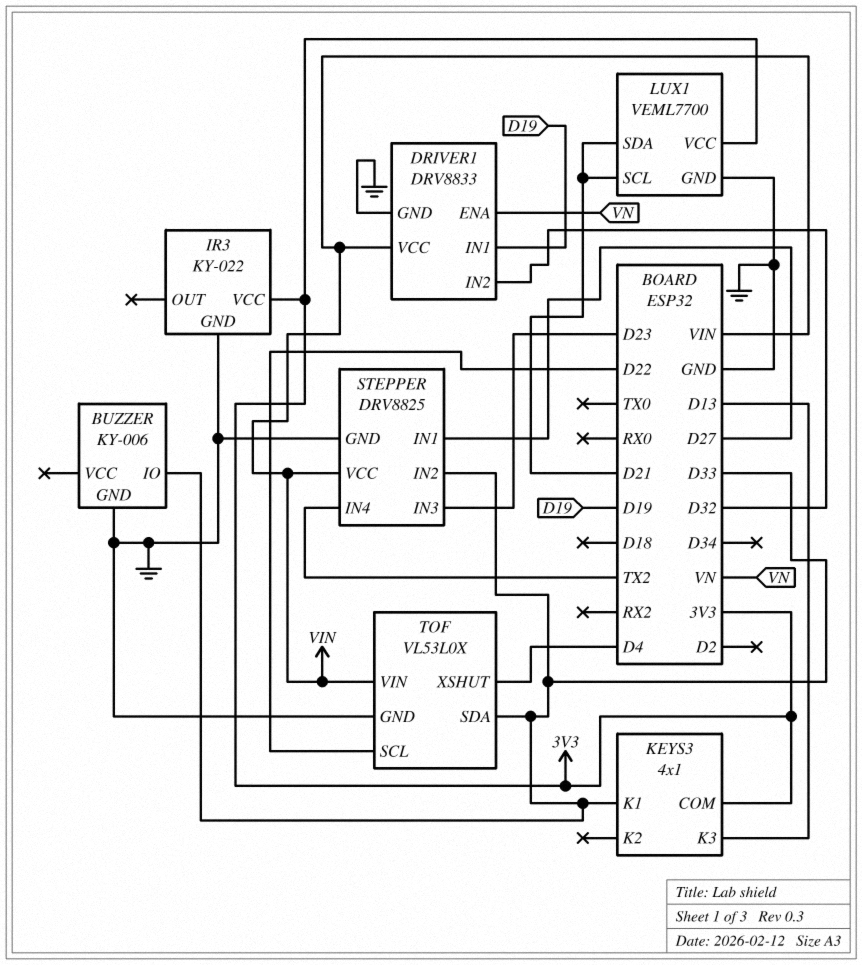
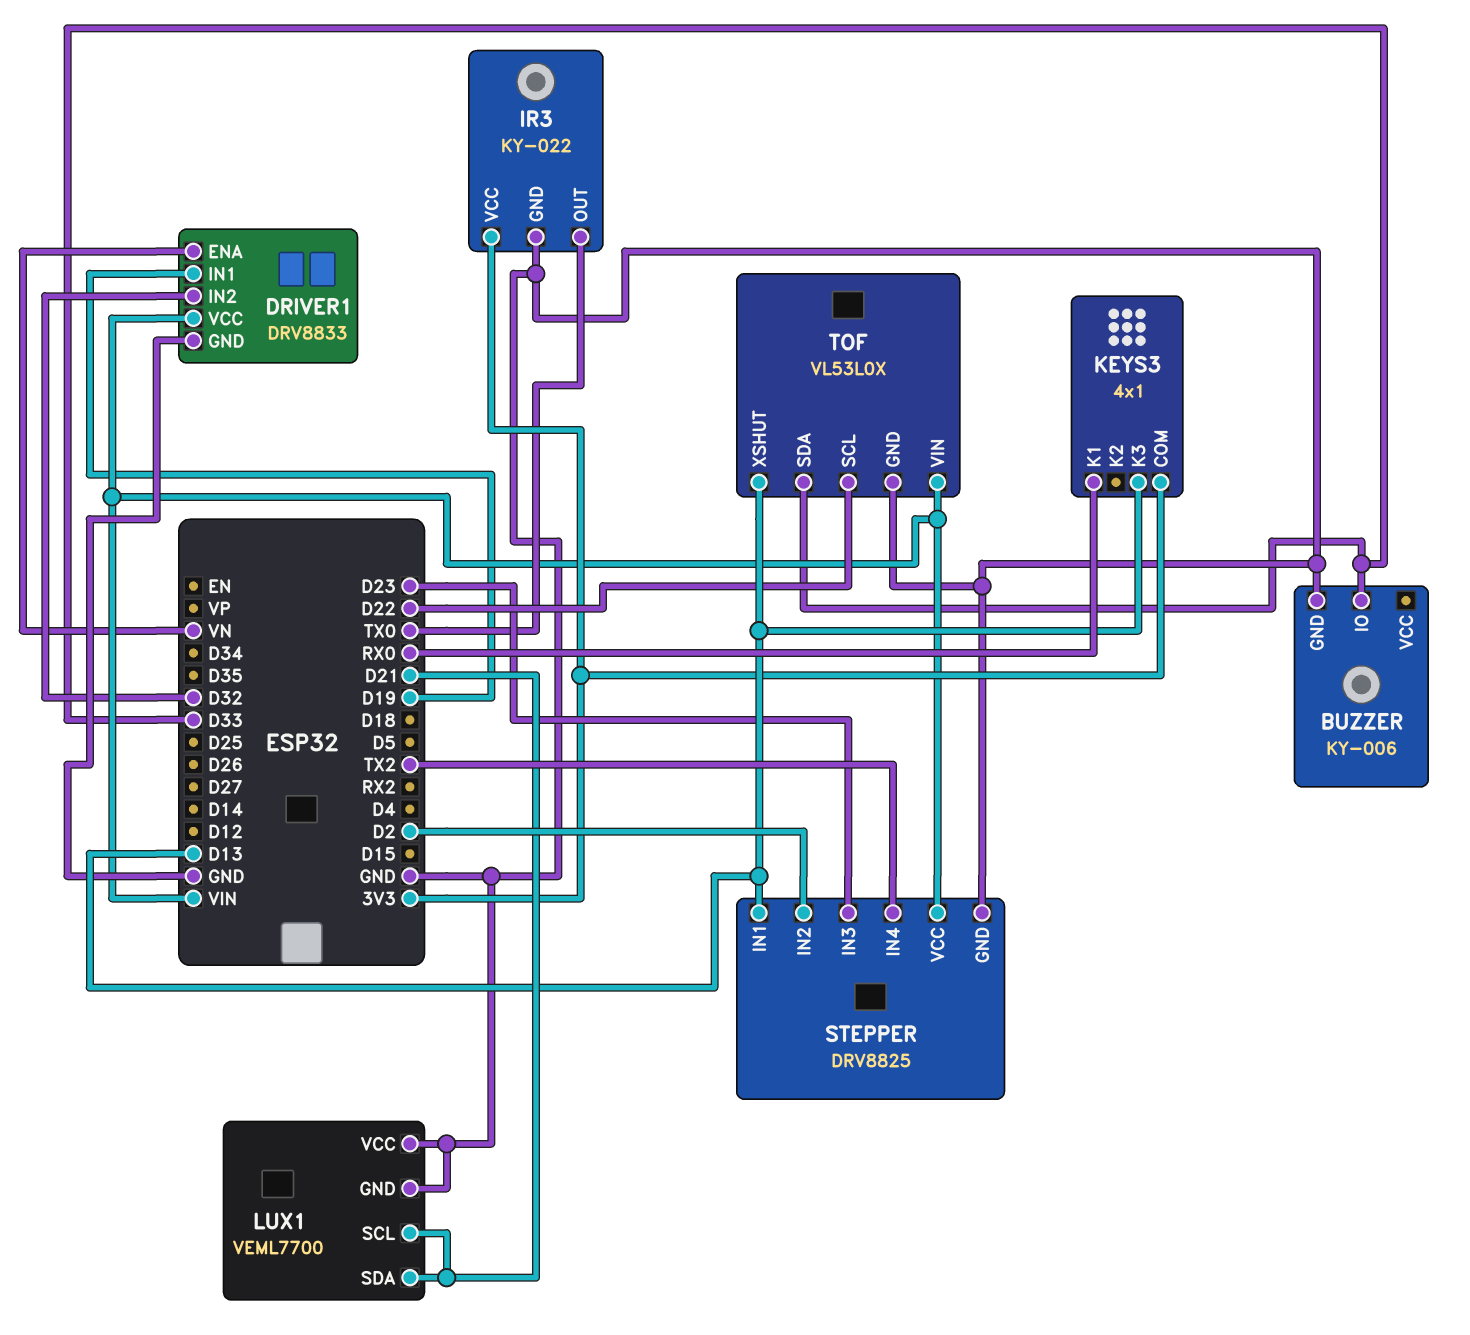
IR3 pin OUT: none -> TX0
KEYS3 pin K1: D33 -> RX0
LUX1 pin VCC: 3V3 -> GND
STEPPER pin IN1: D27 -> D13
STEPPER pin IN2: D33 -> D2
TOF pin XSHUT: D4 -> D13

